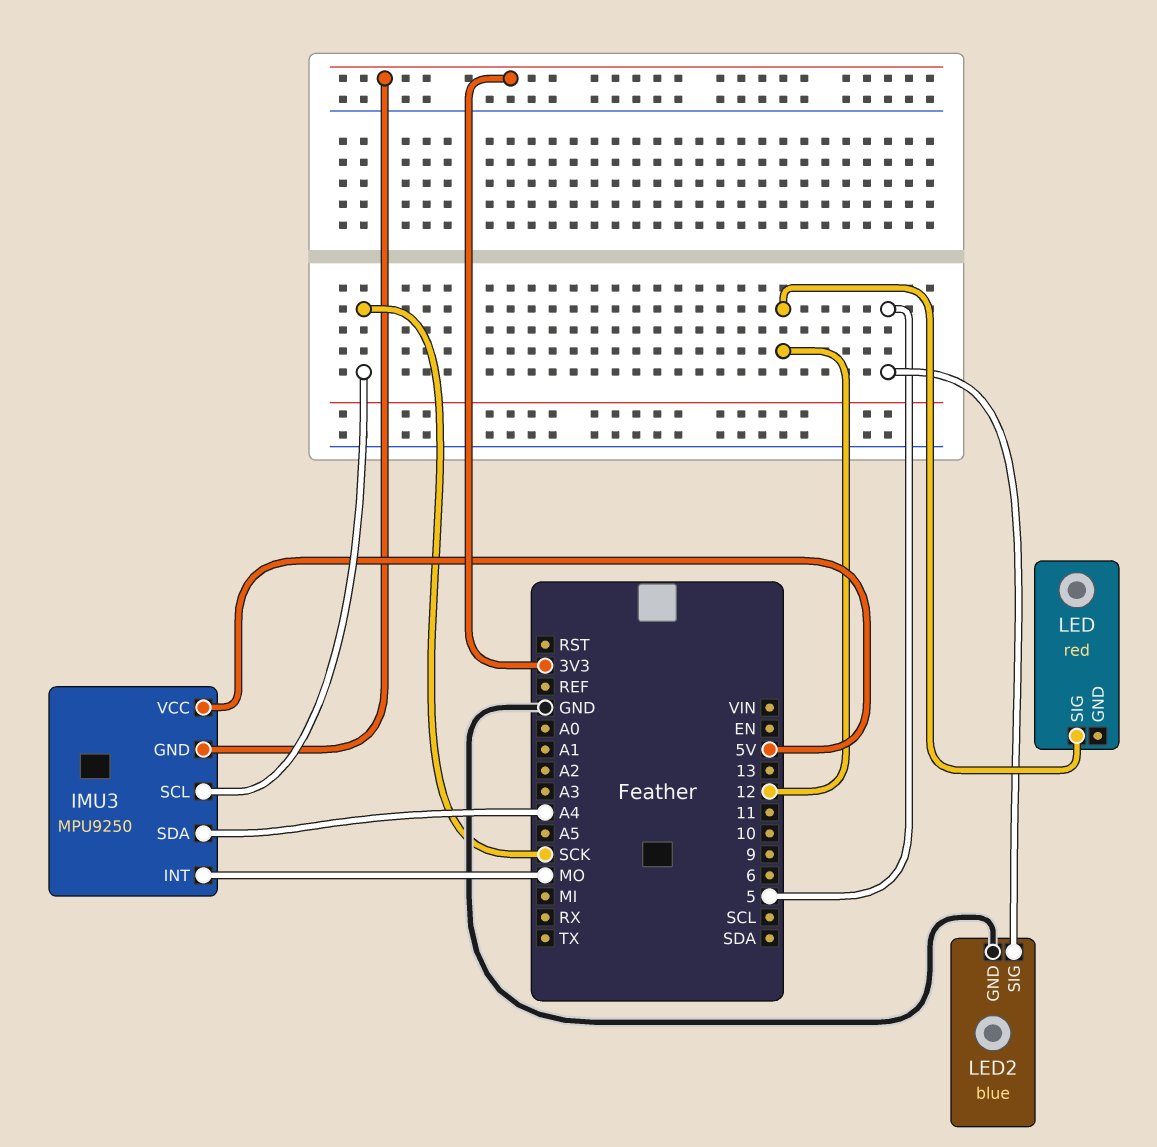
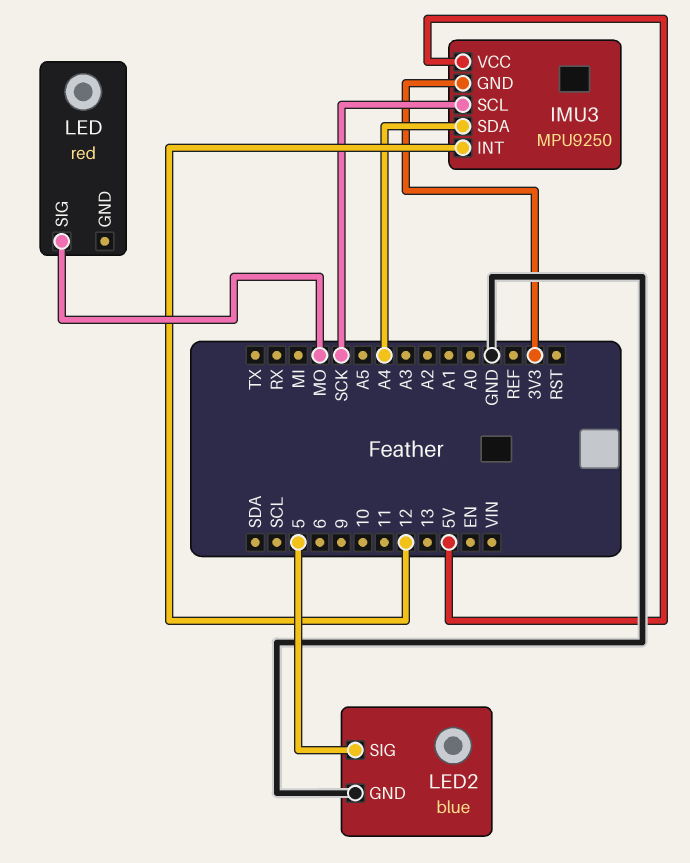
IMU3 pin INT: MO -> 12
LED pin SIG: 12 -> MO

